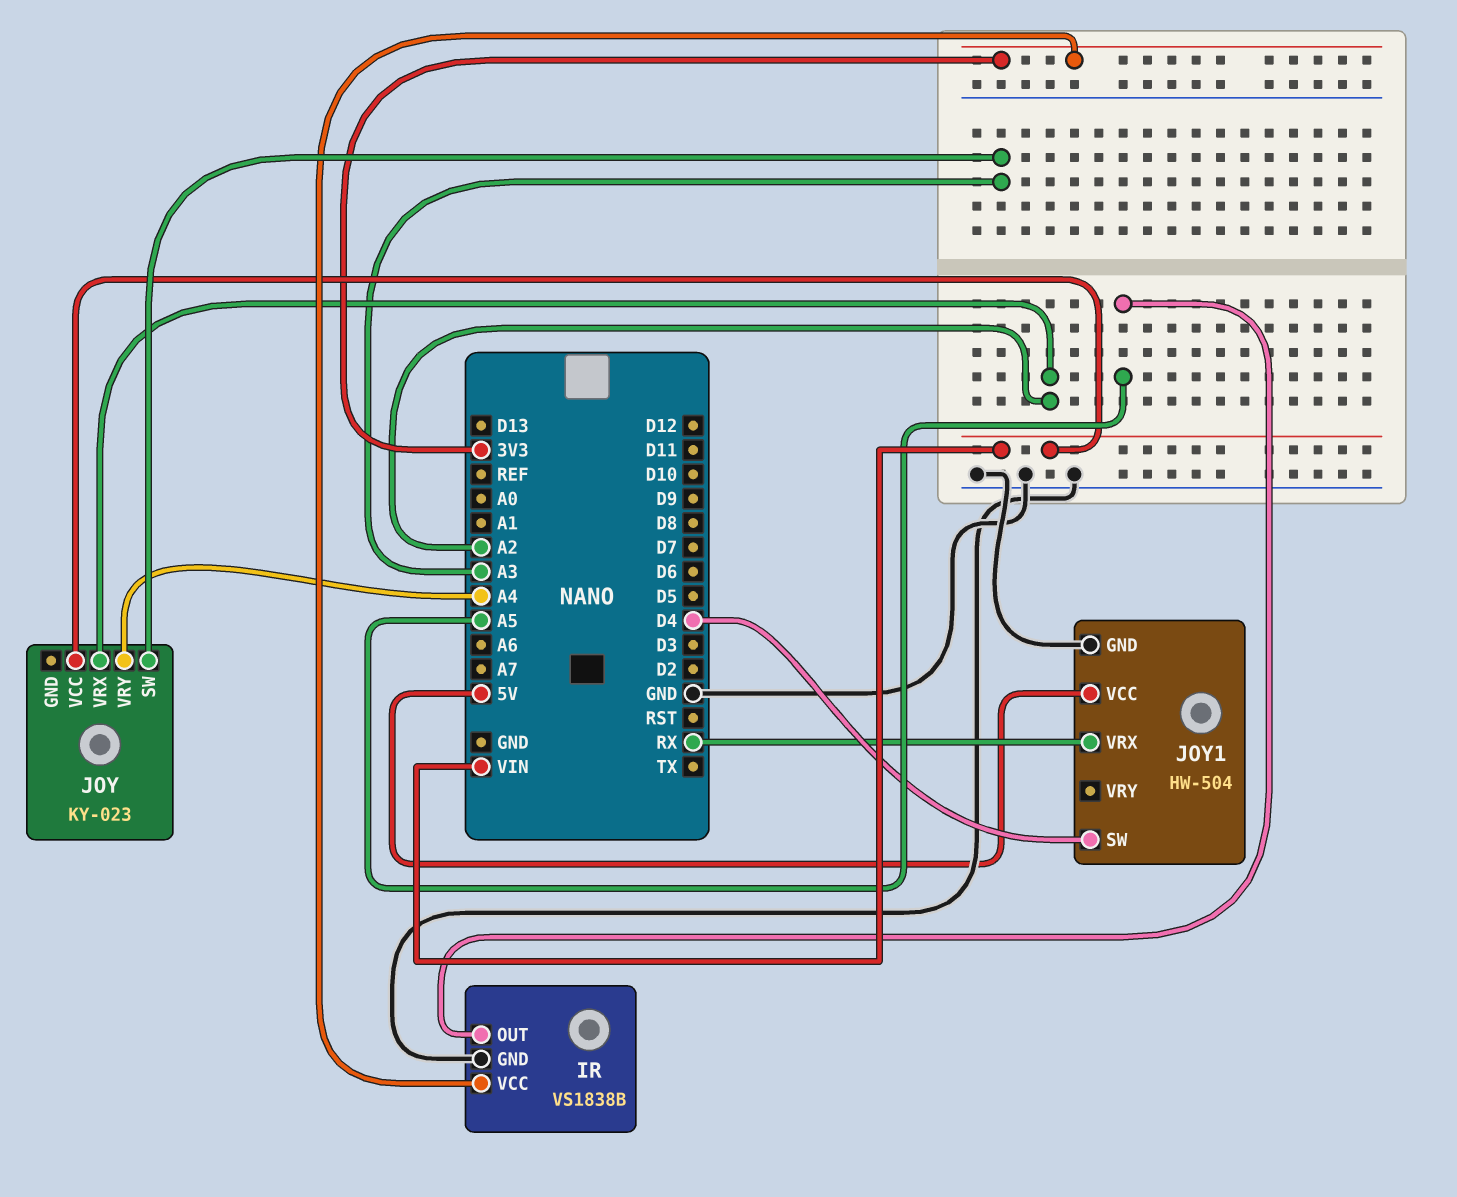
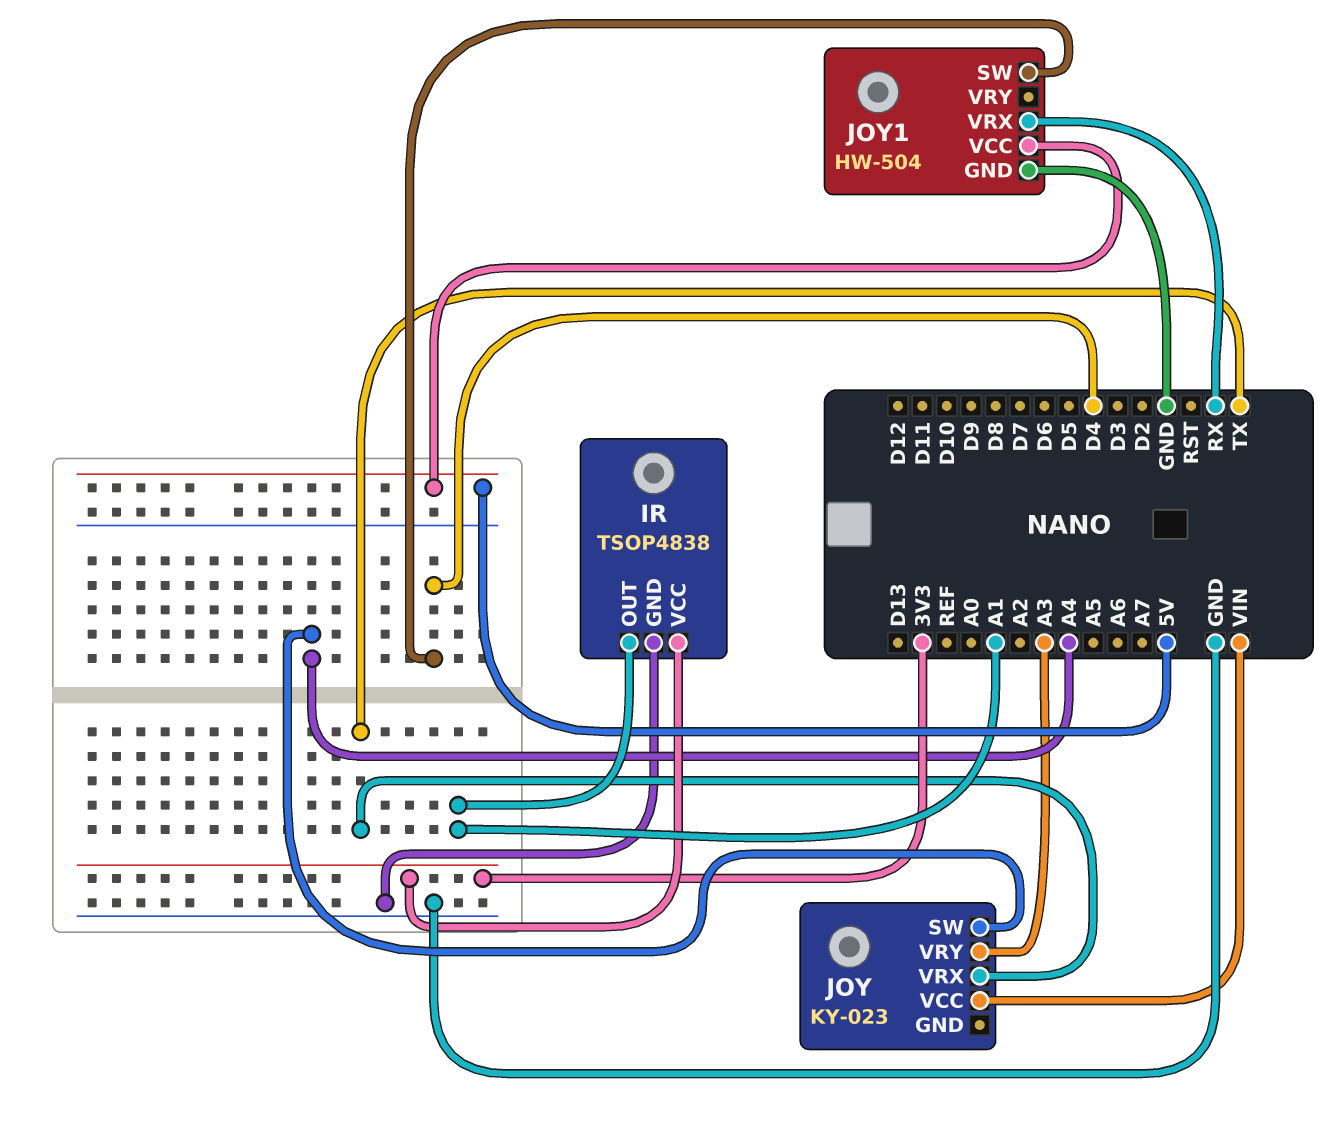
IR: VS1838B -> TSOP4838
IR pin OUT: A5 -> A1
JOY pin SW: A3 -> A4
JOY pin VRX: A2 -> TX
JOY pin VRY: A4 -> A3

